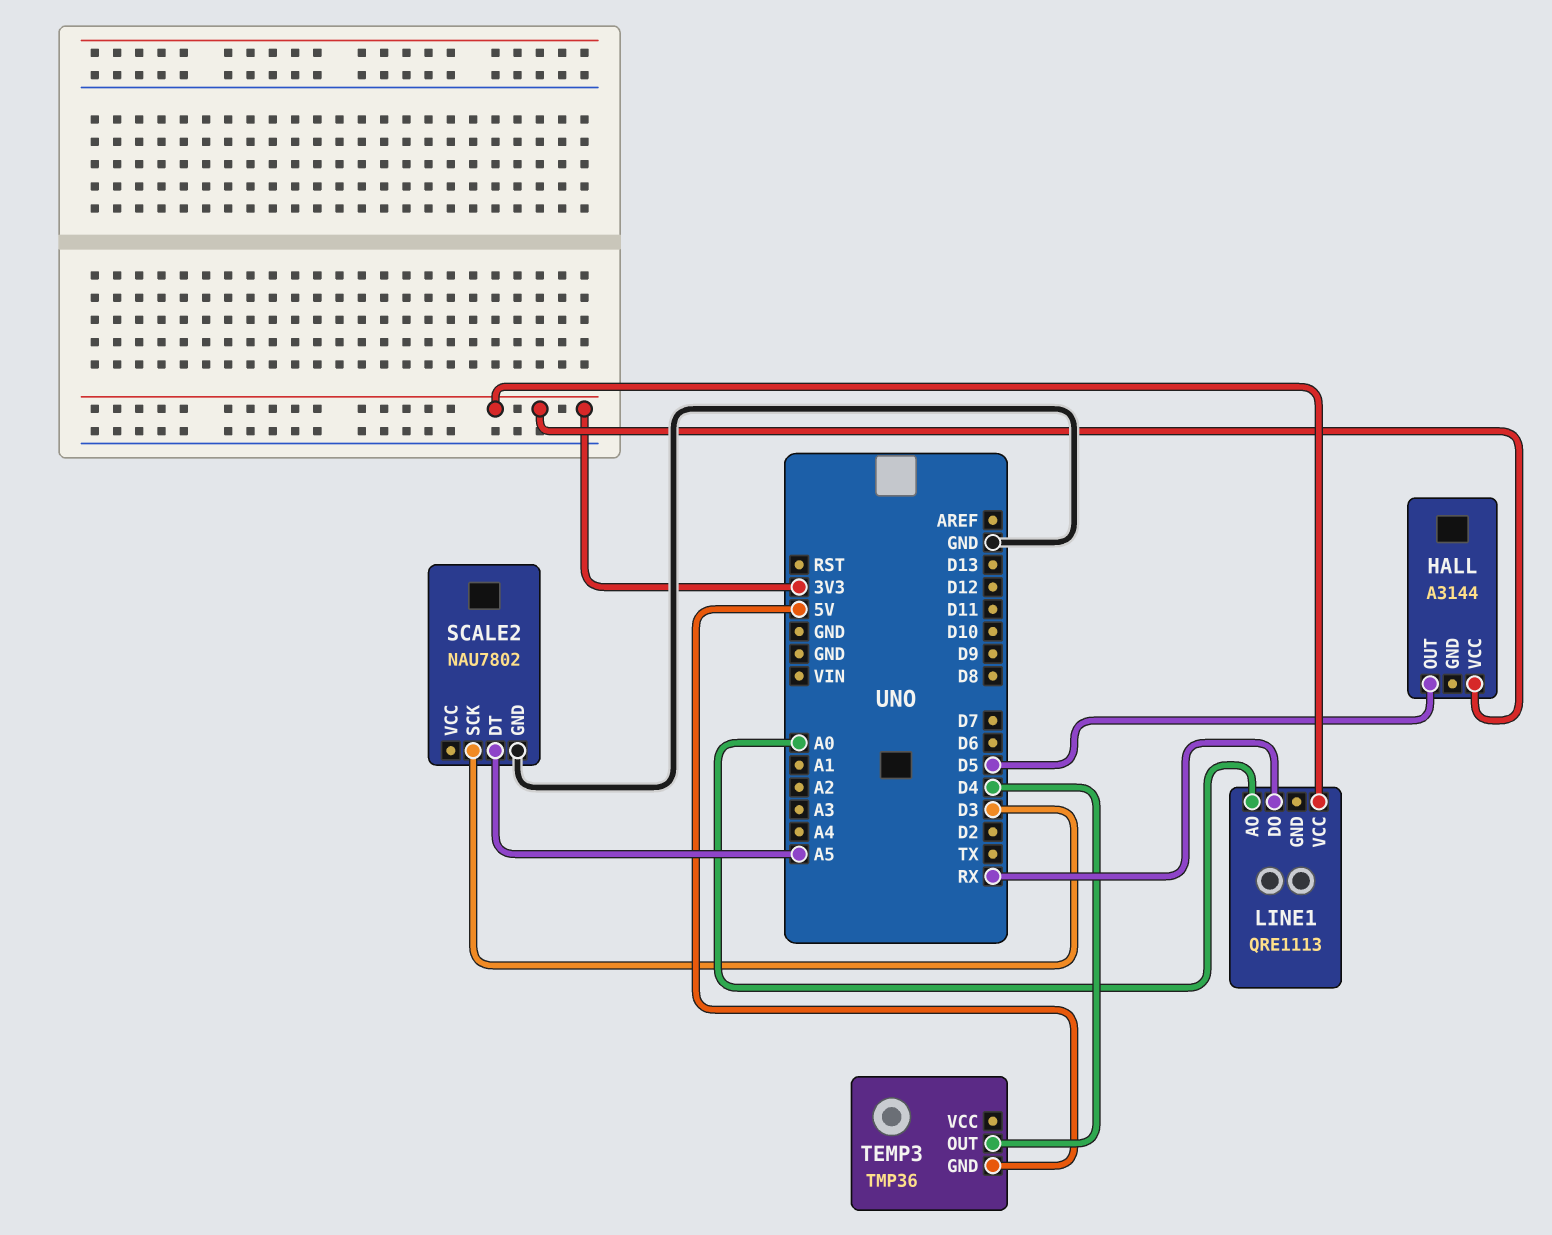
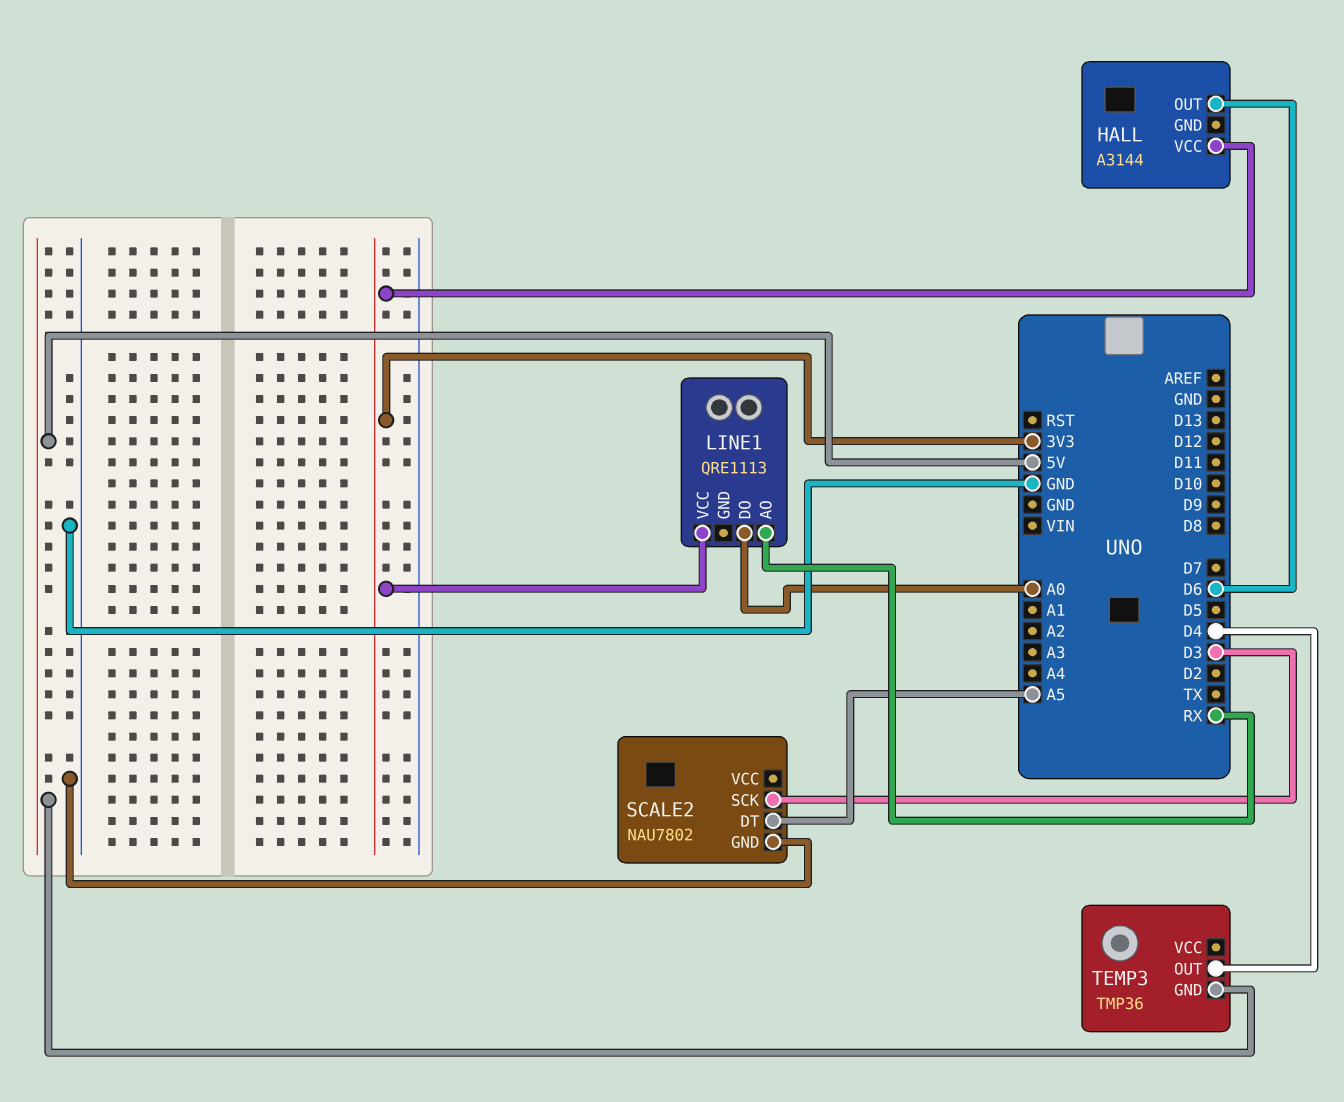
HALL pin OUT: D5 -> D6
LINE1 pin AO: A0 -> RX
LINE1 pin DO: RX -> A0

